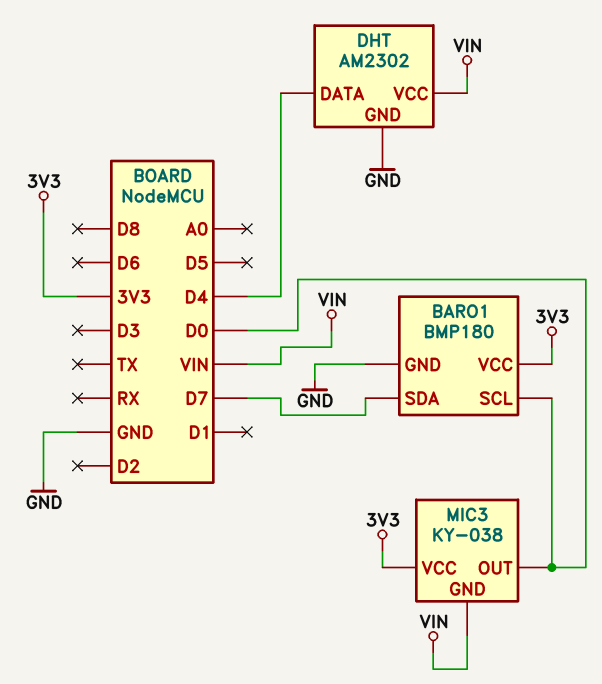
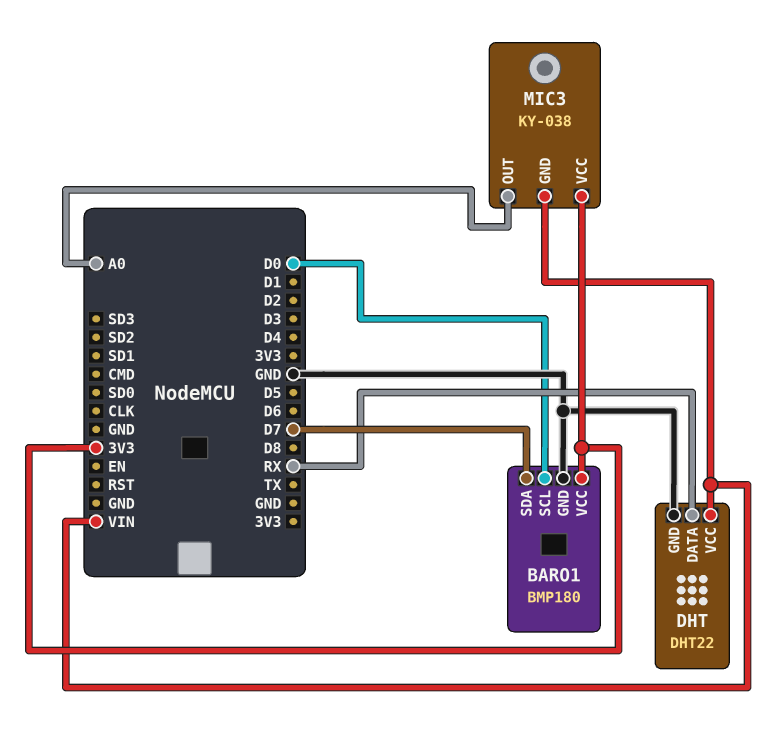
DHT: AM2302 -> DHT22
DHT pin DATA: D4 -> RX
MIC3 pin OUT: D0 -> A0

